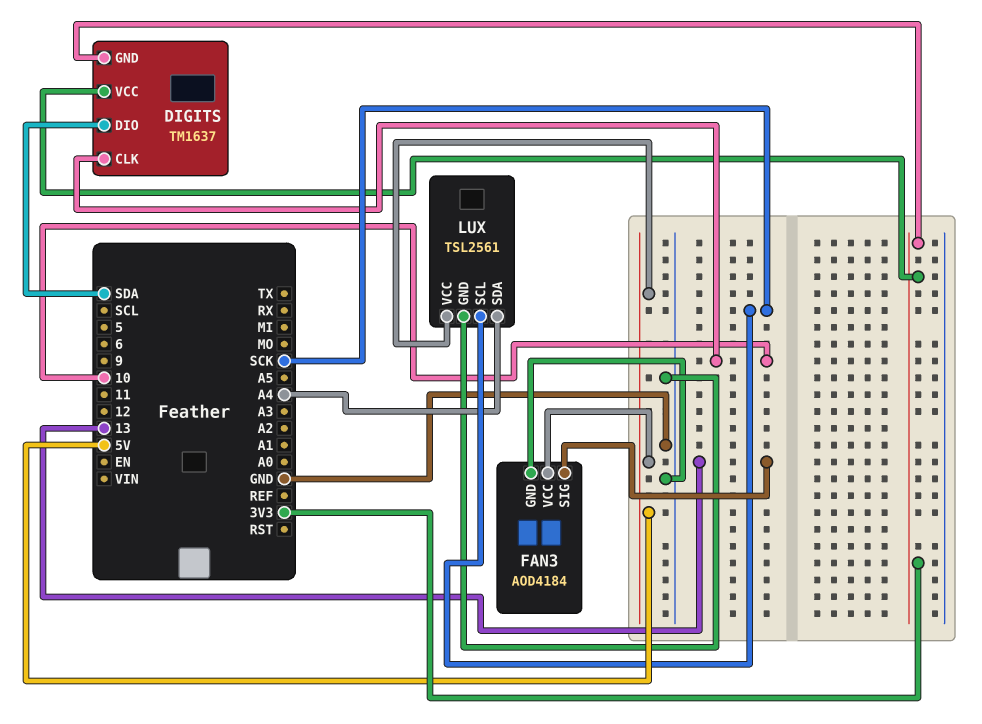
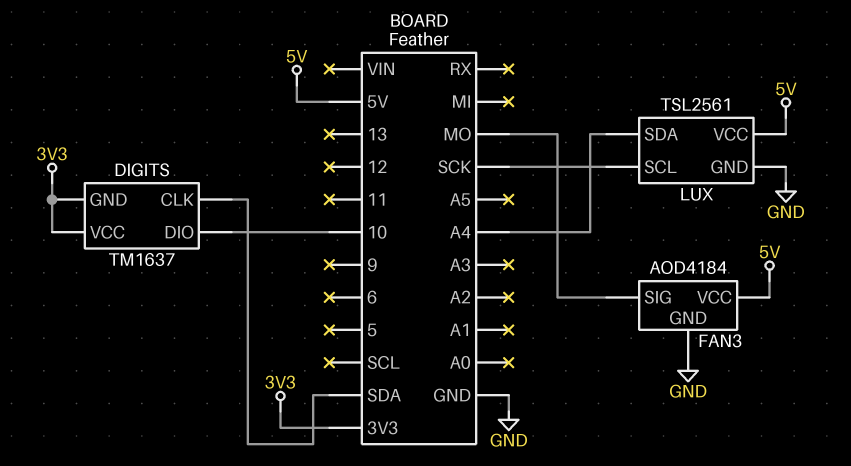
DIGITS pin CLK: 10 -> SDA
DIGITS pin DIO: SDA -> 10
FAN3 pin SIG: 13 -> MO

